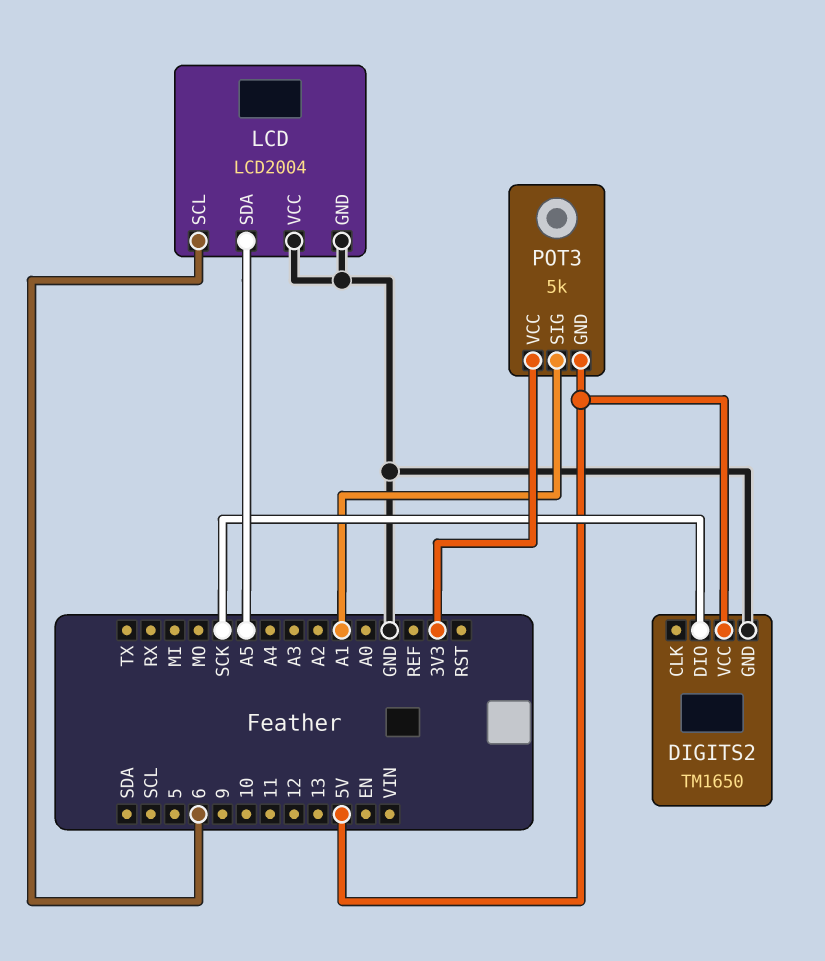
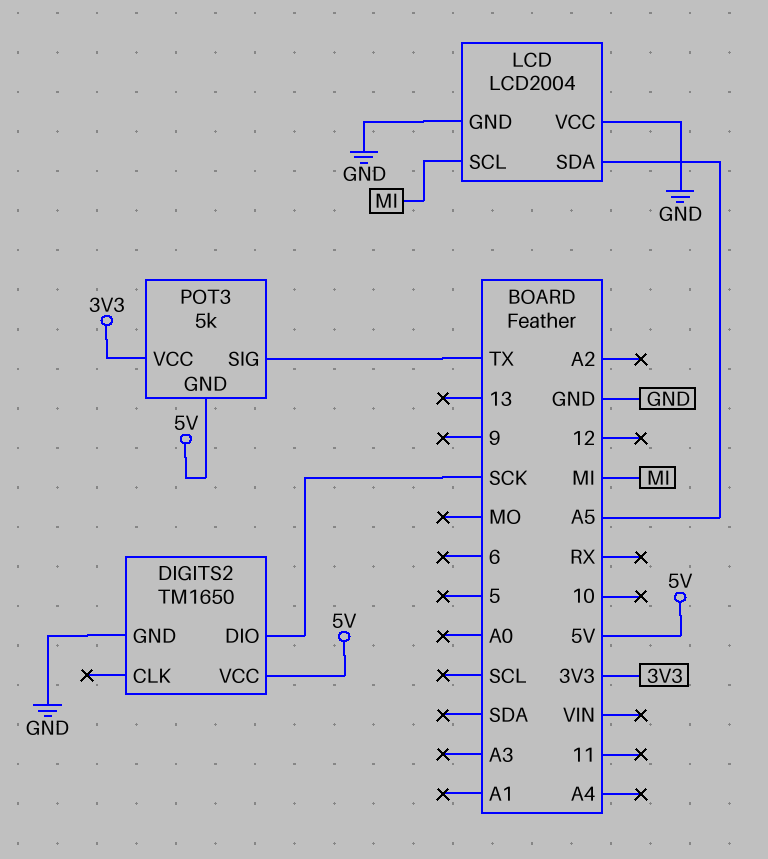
LCD pin SCL: 6 -> MI
POT3 pin SIG: A1 -> TX

